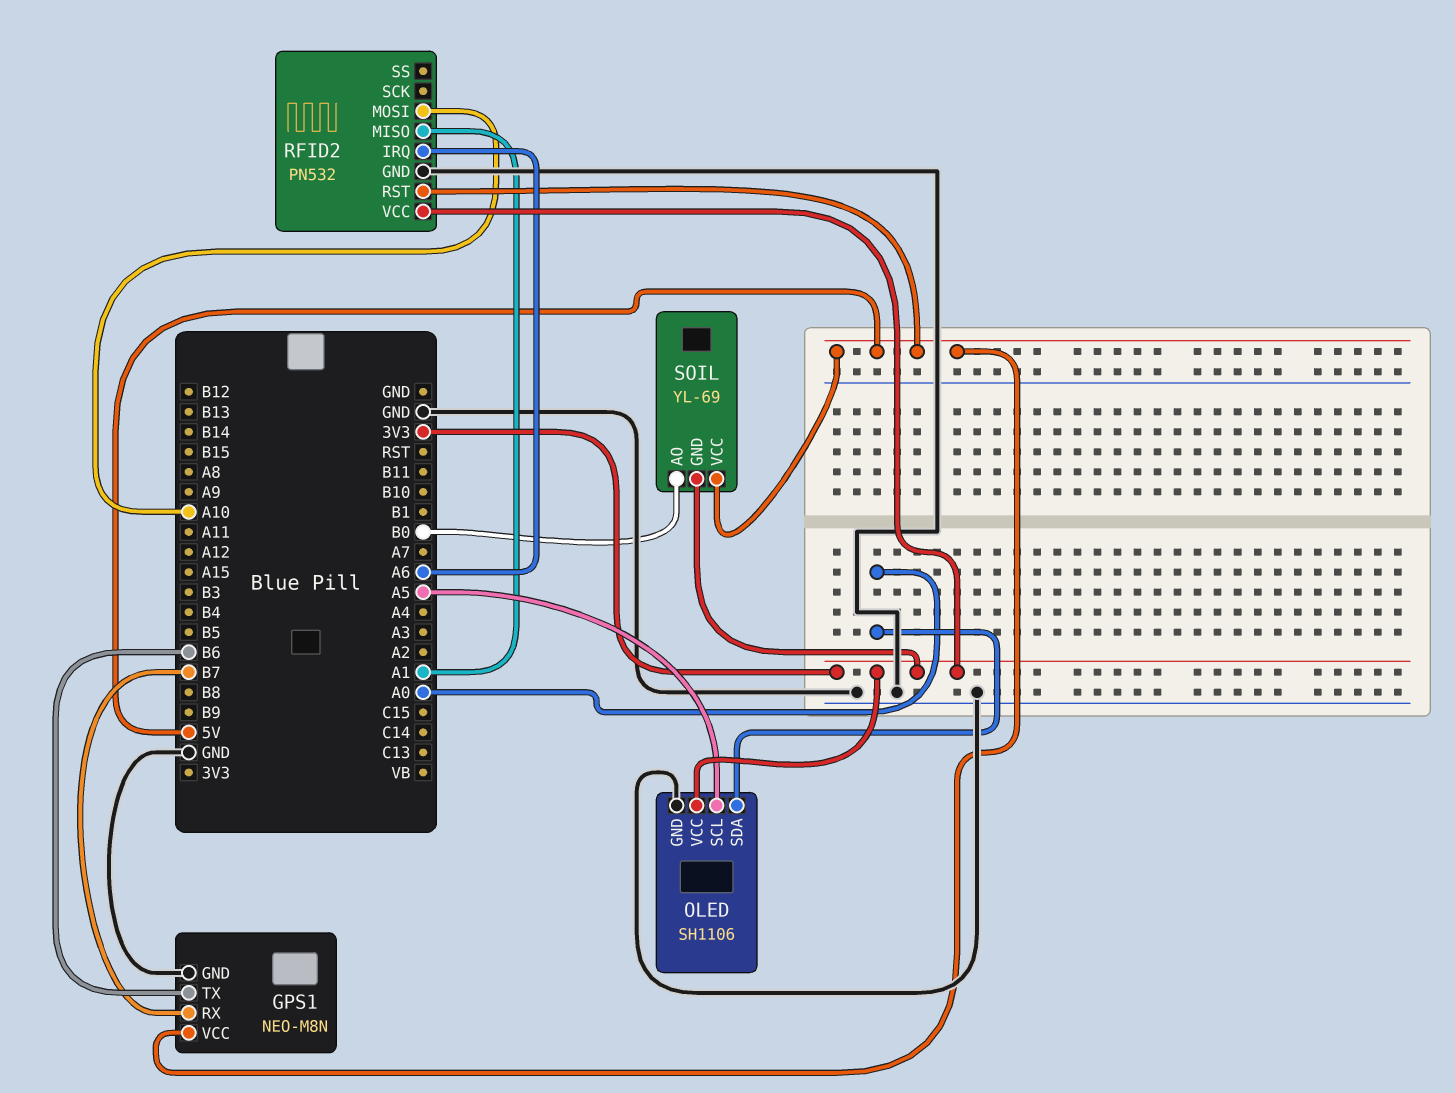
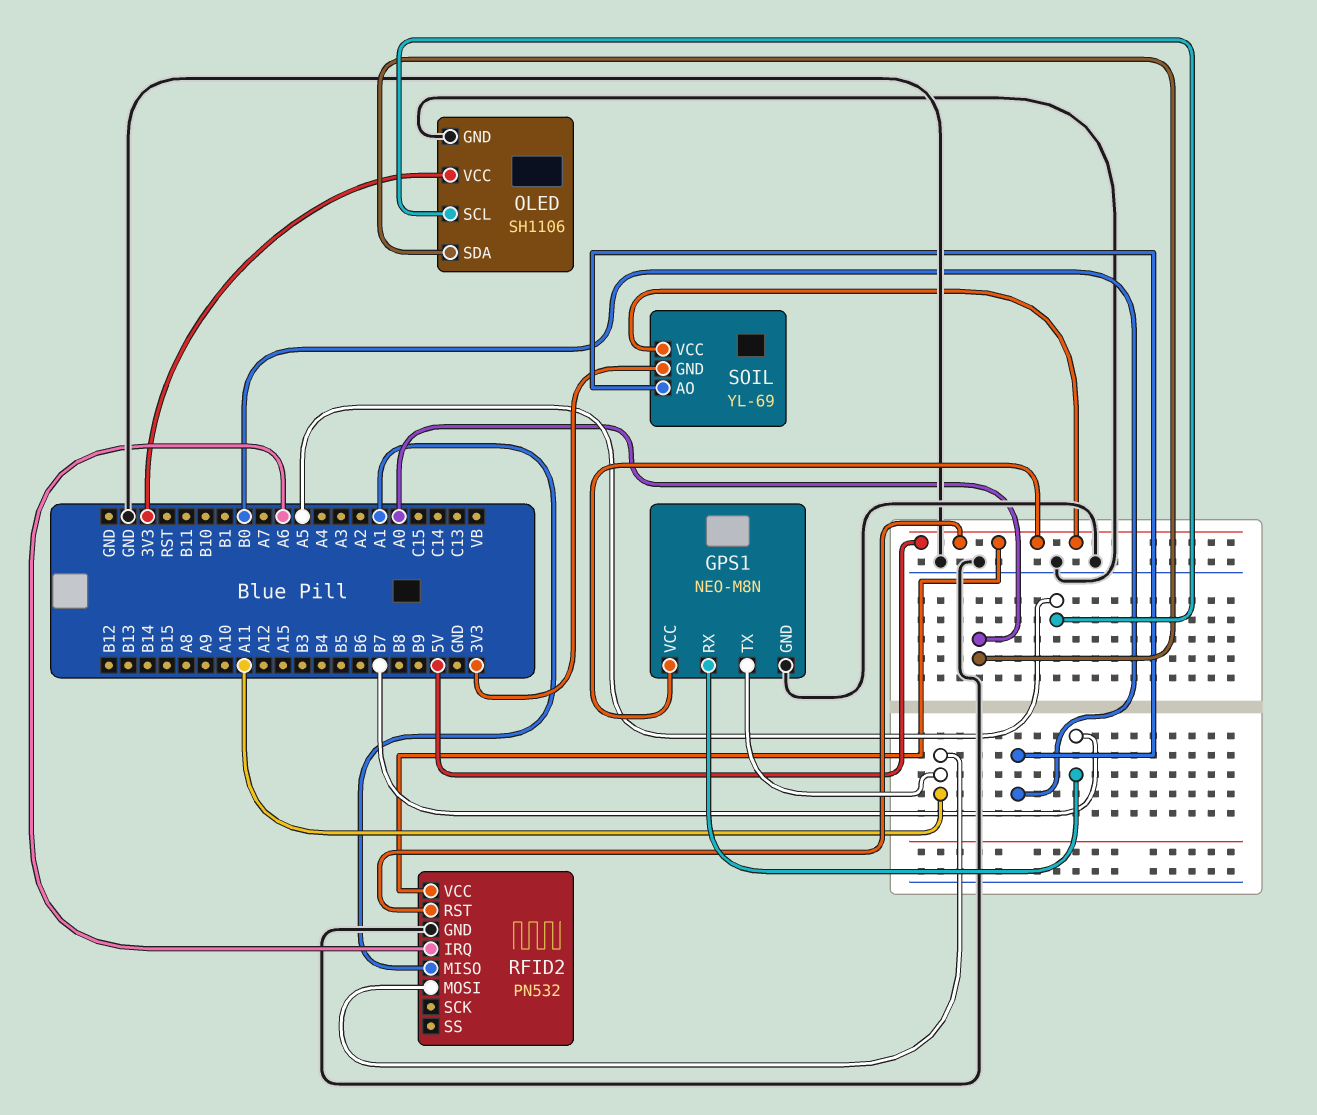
GPS1 pin TX: B6 -> A11
RFID2 pin MOSI: A10 -> A11
RFID2 pin VCC: 3V3 -> 5V

